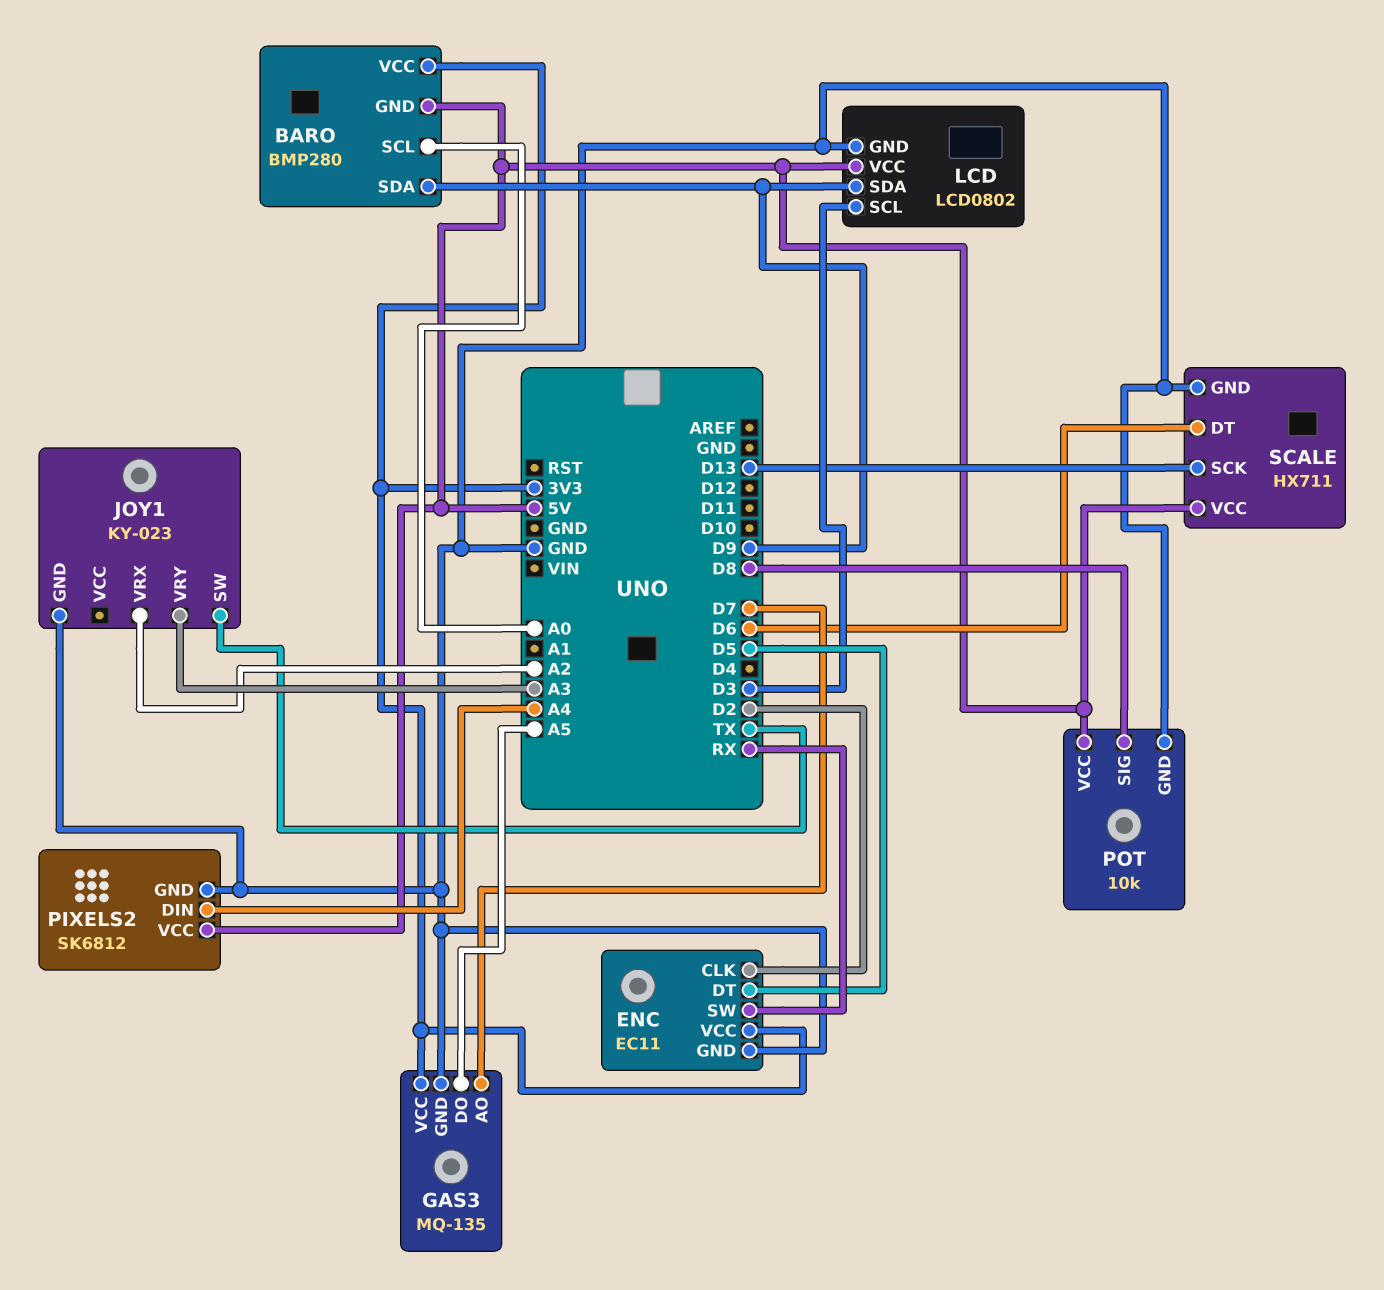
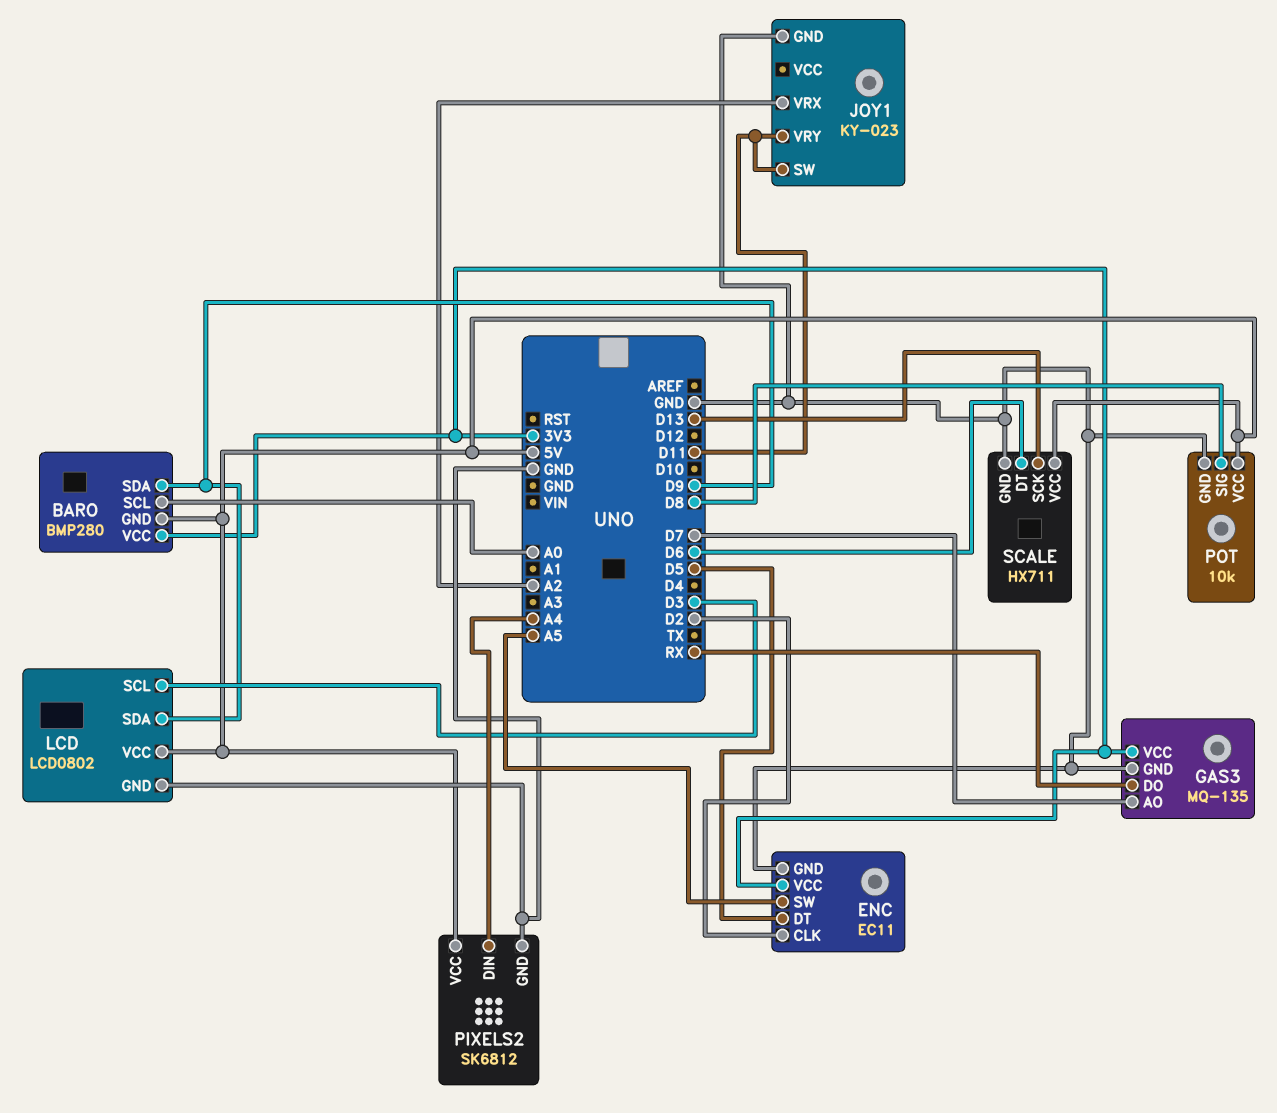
ENC pin SW: RX -> A5
GAS3 pin DO: A5 -> RX
JOY1 pin SW: TX -> D11
JOY1 pin VRY: A3 -> D11

